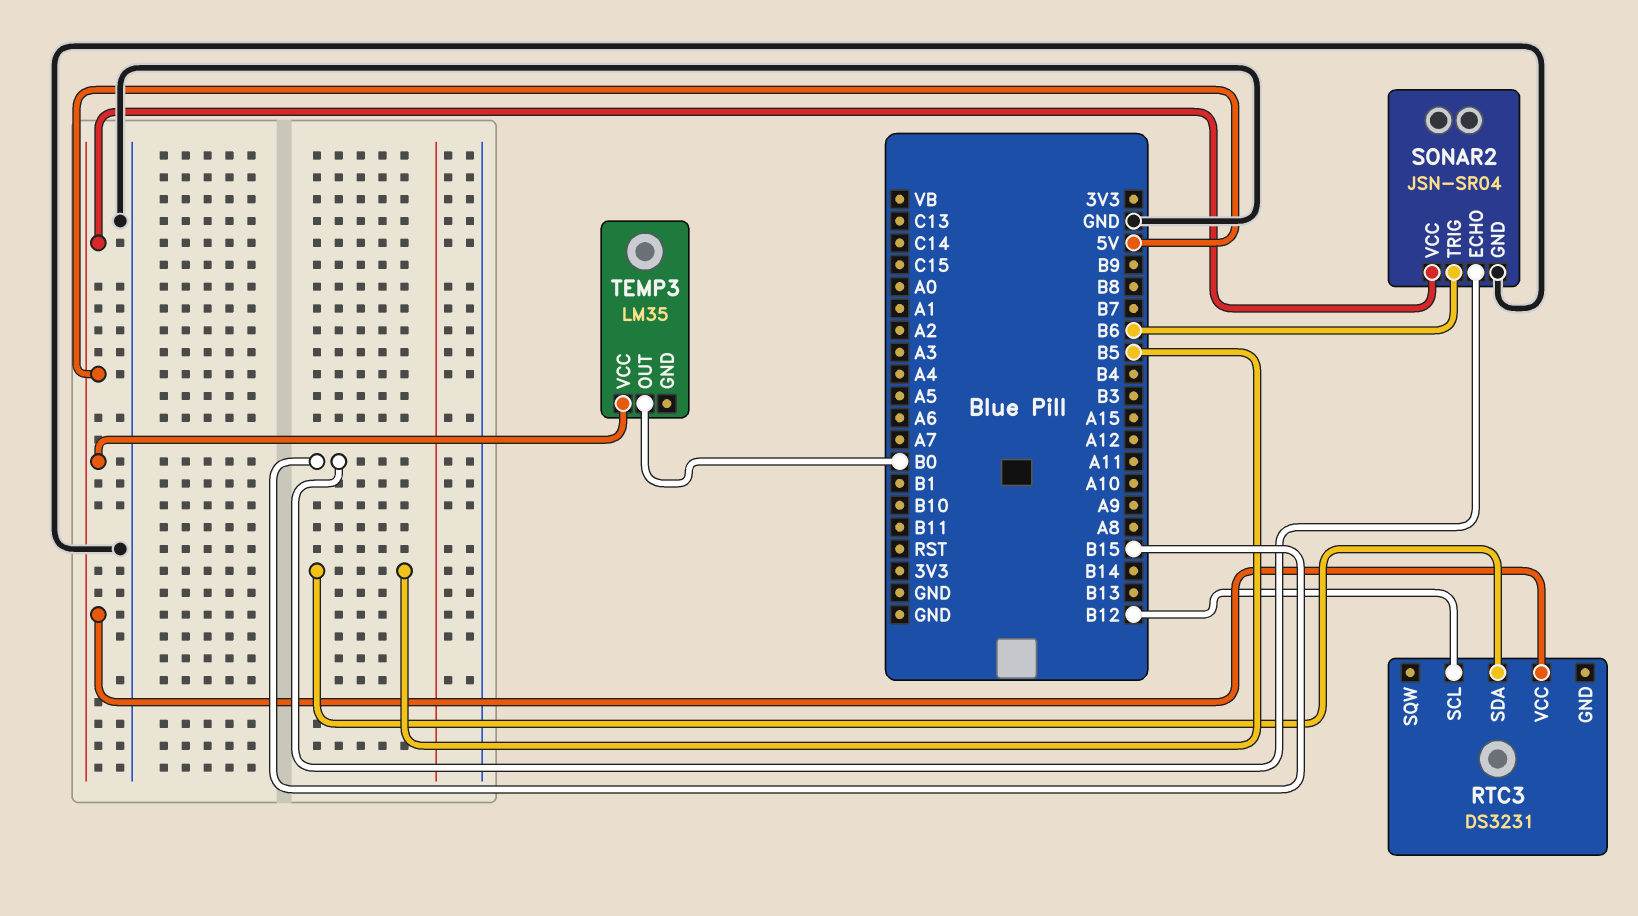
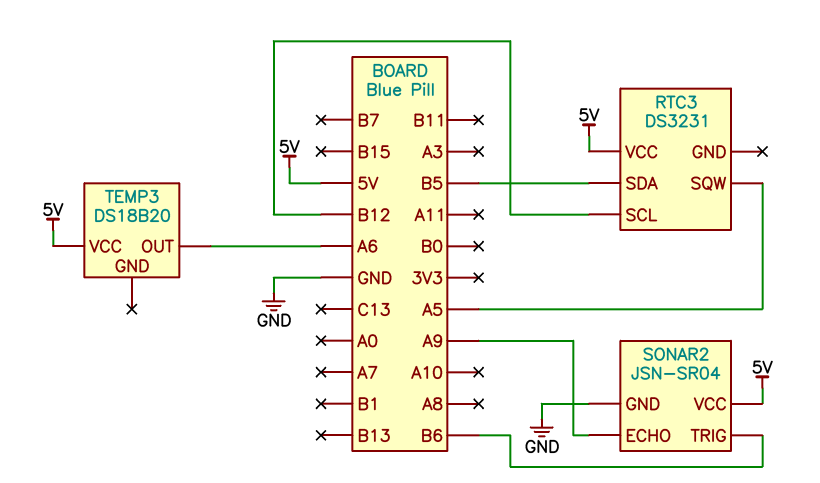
RTC3 pin SQW: none -> A5
SONAR2 pin ECHO: B15 -> A9
TEMP3: LM35 -> DS18B20
TEMP3 pin OUT: B0 -> A6

